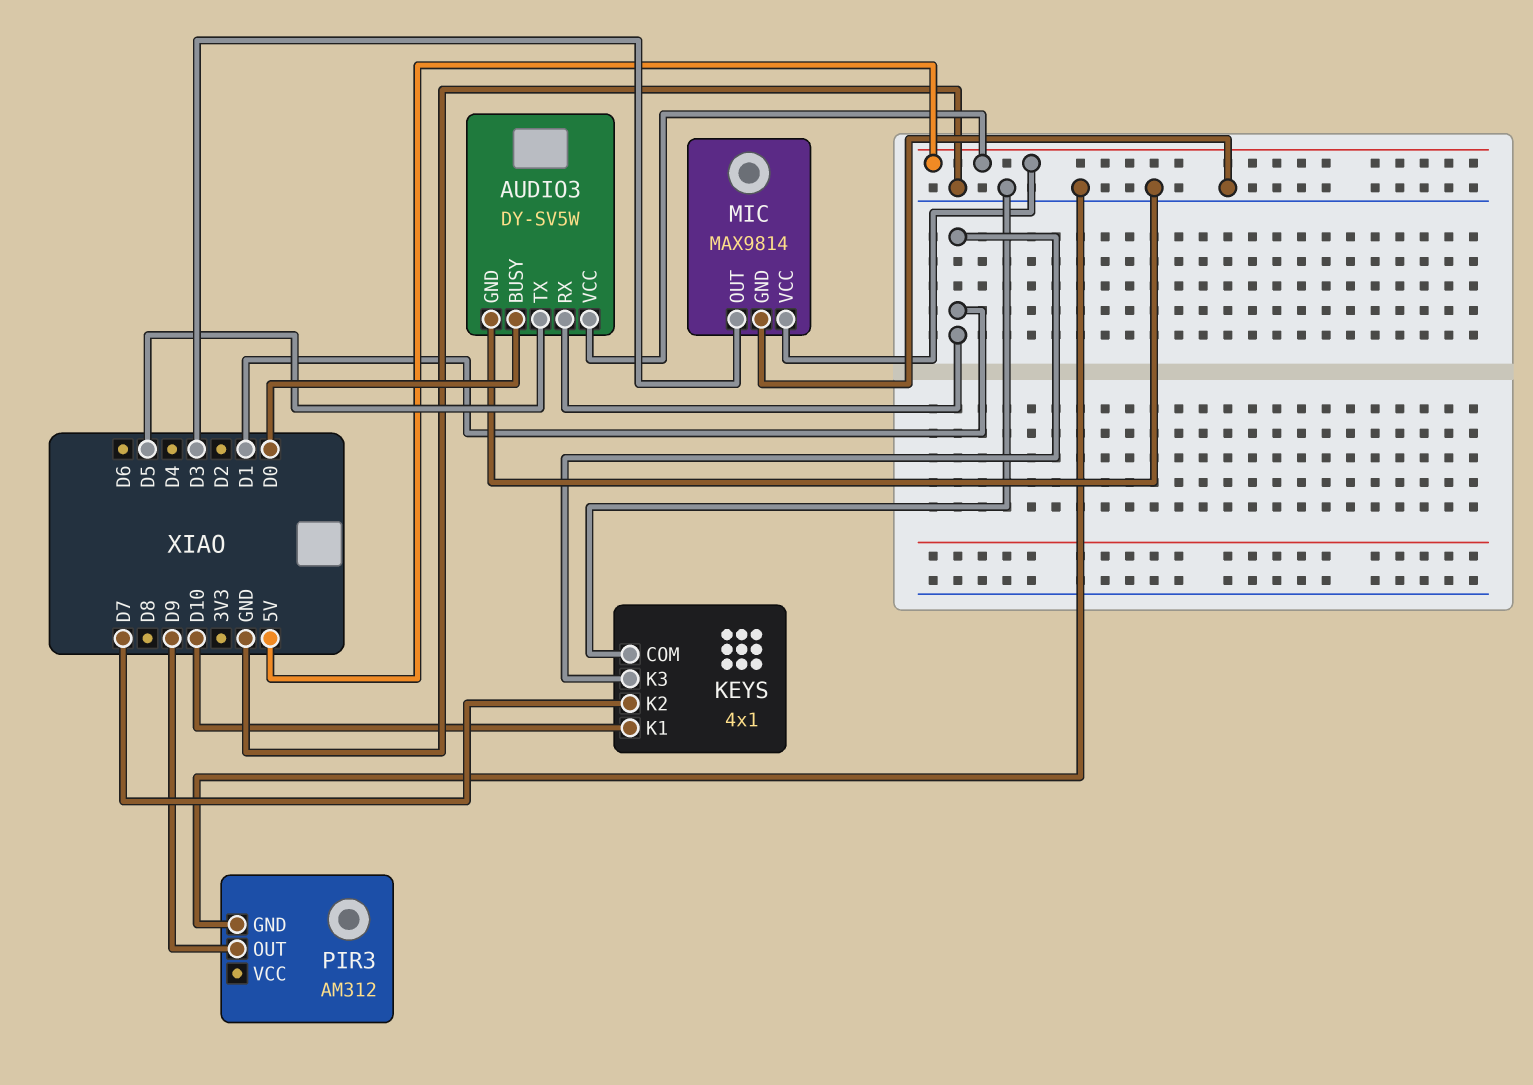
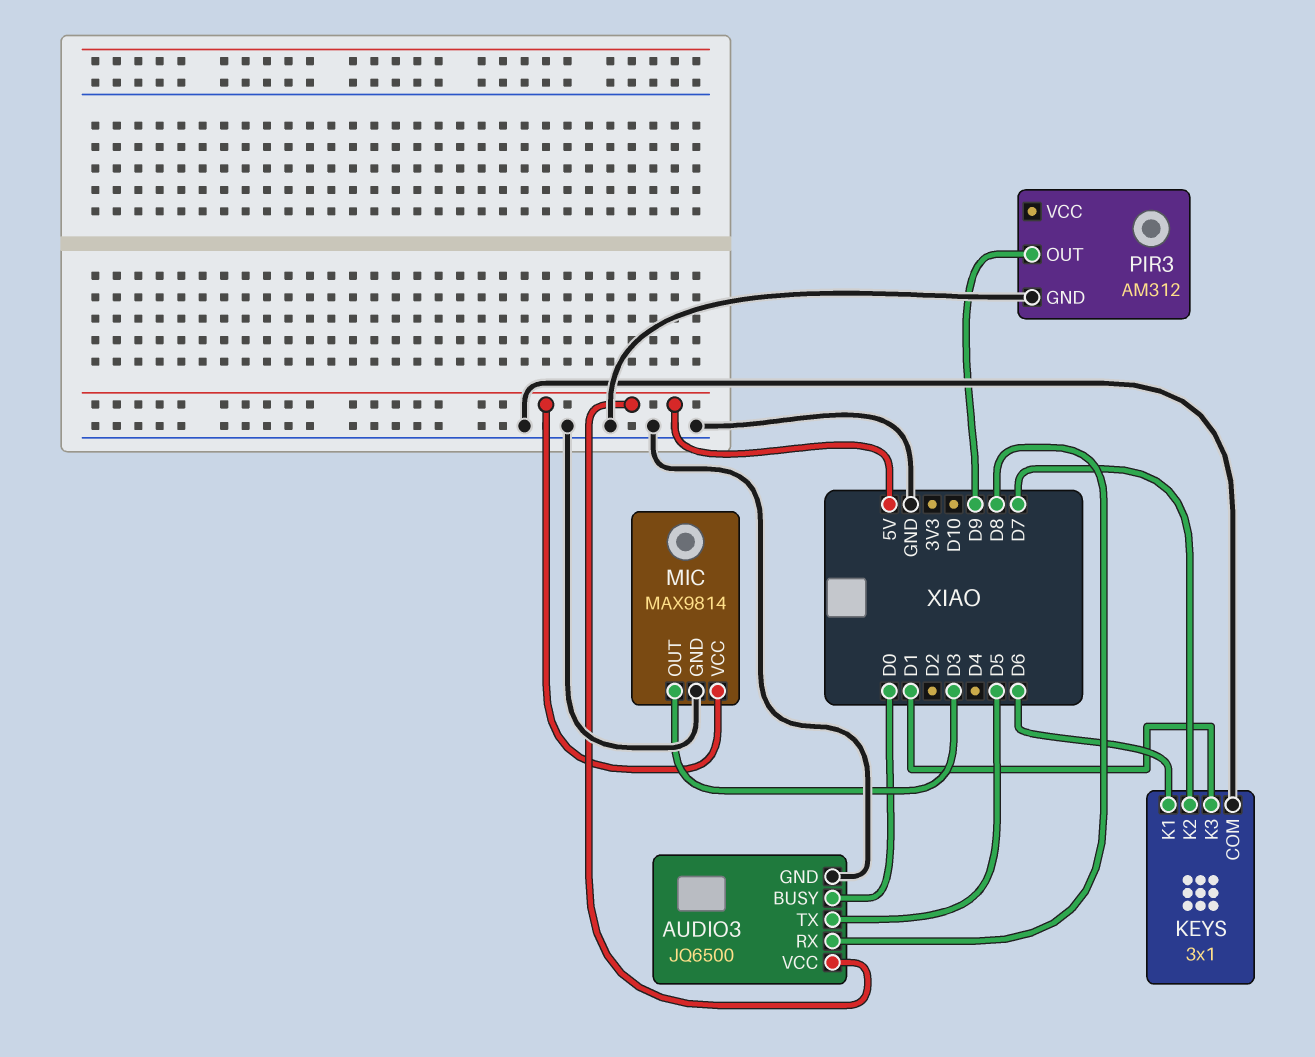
AUDIO3: DY-SV5W -> JQ6500
AUDIO3 pin RX: D1 -> D8
KEYS: 4x1 -> 3x1
KEYS pin K1: D10 -> D6

